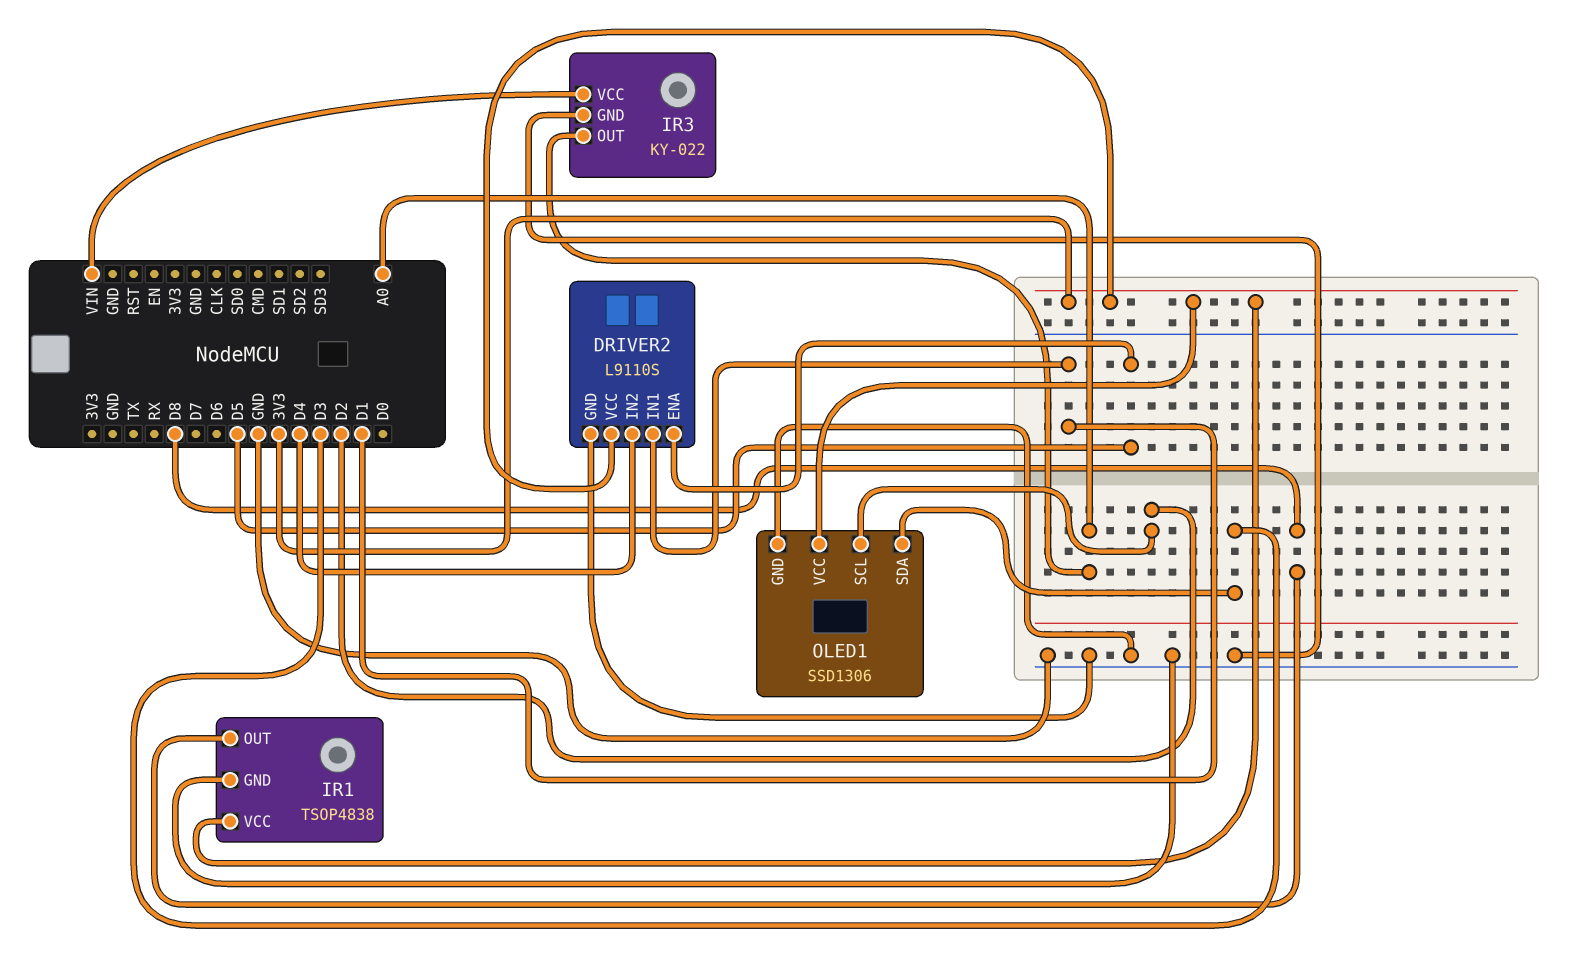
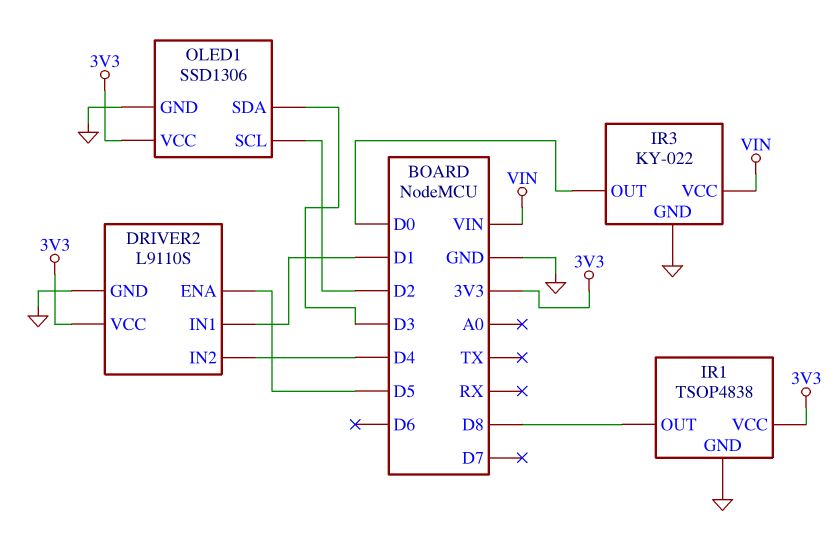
IR3 pin OUT: A0 -> D0

